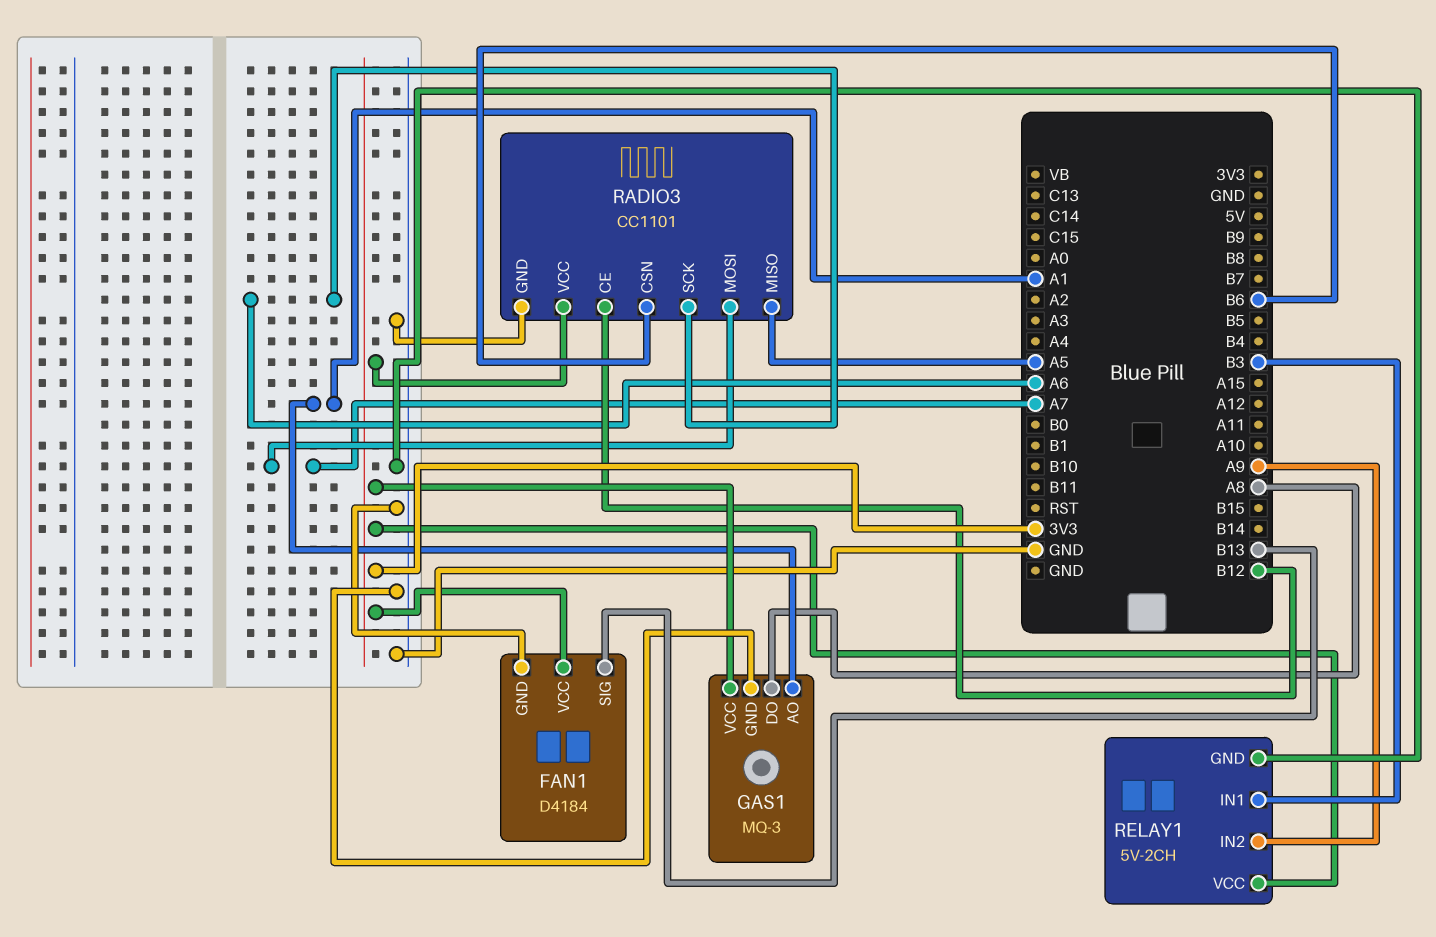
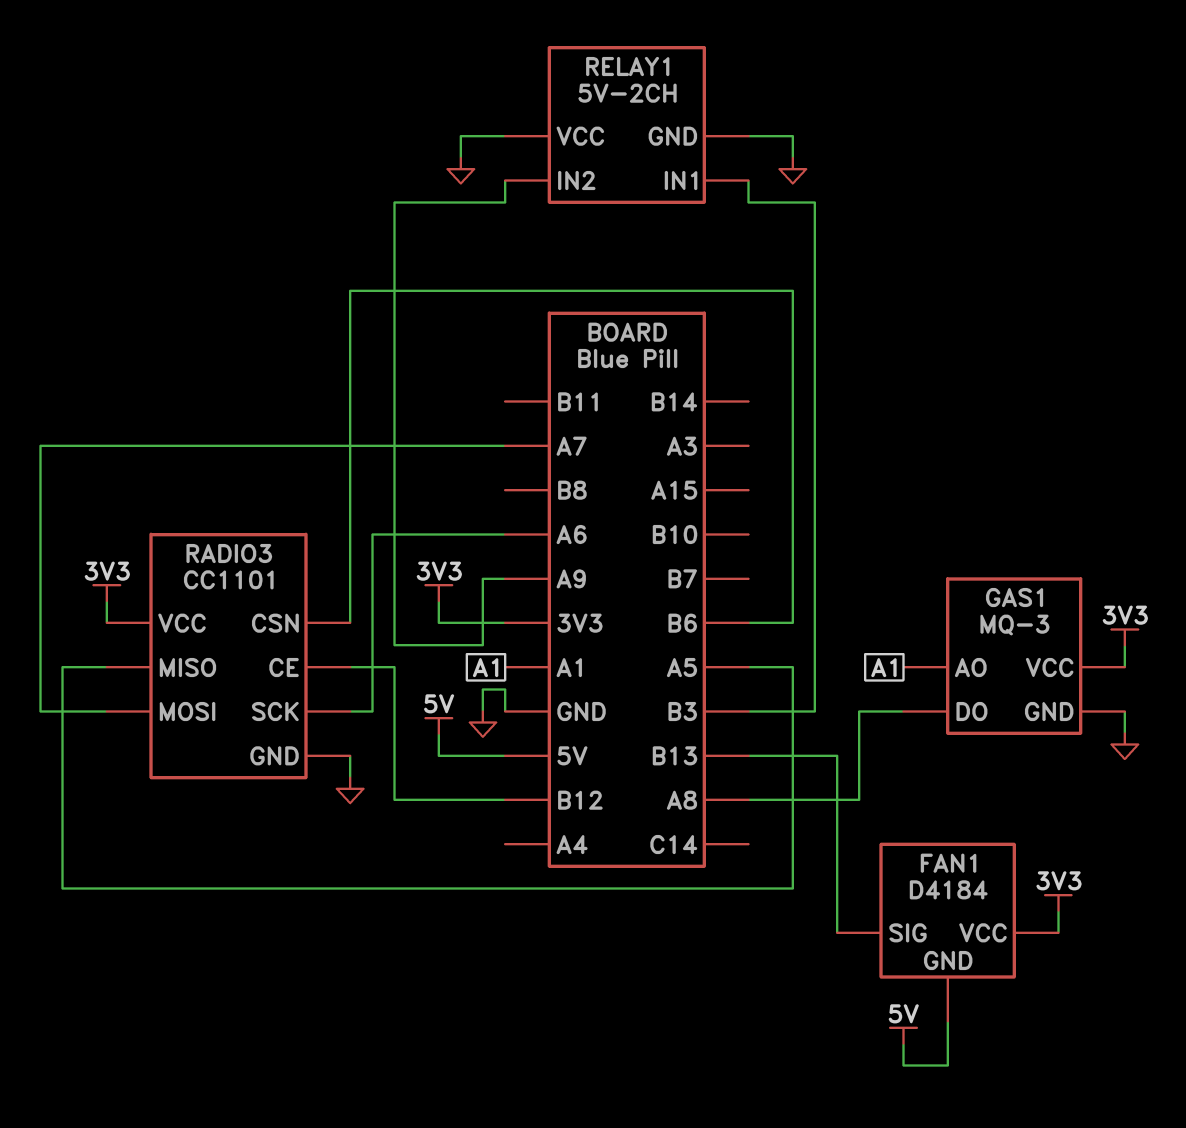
FAN1 pin GND: GND -> 5V
RELAY1 pin VCC: 3V3 -> GND

